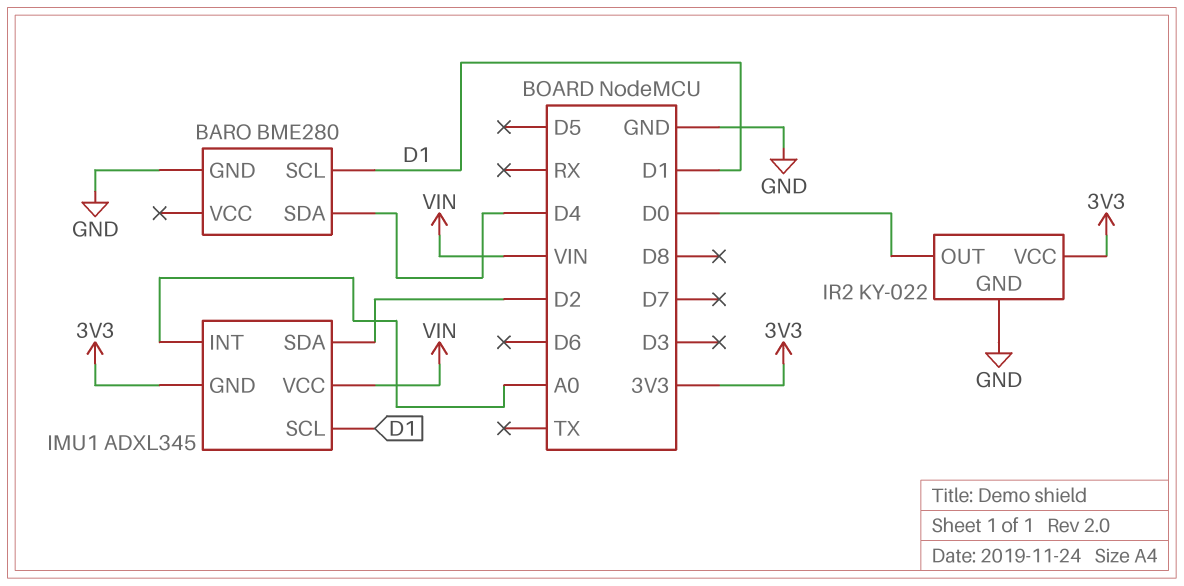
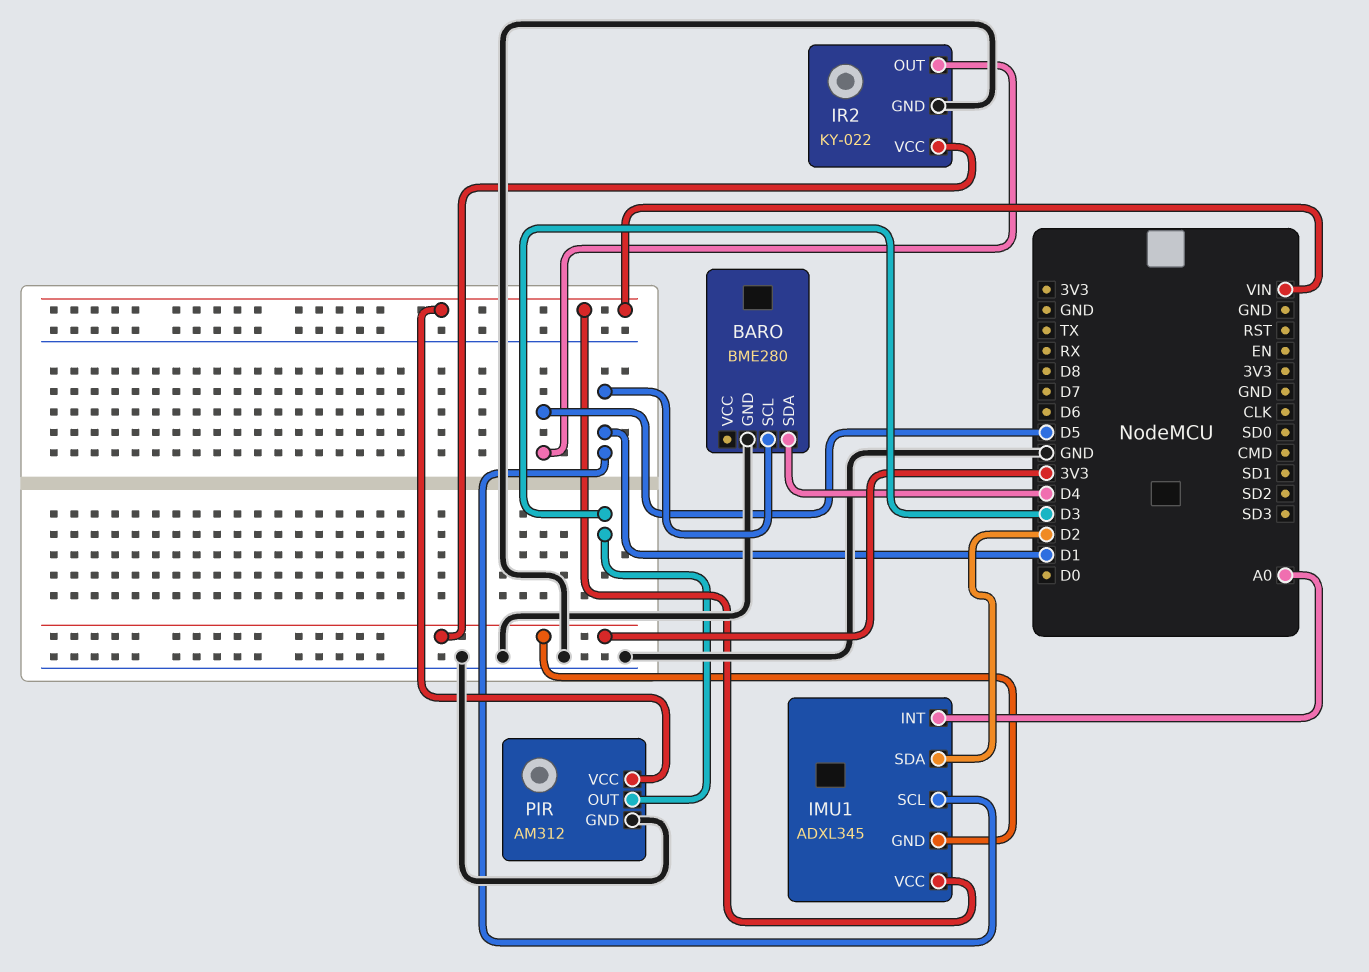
IR2 pin OUT: D0 -> D5
PIR: none -> AM312
PIR pin GND: none -> GND
PIR pin OUT: none -> D3
PIR pin VCC: none -> VIN

